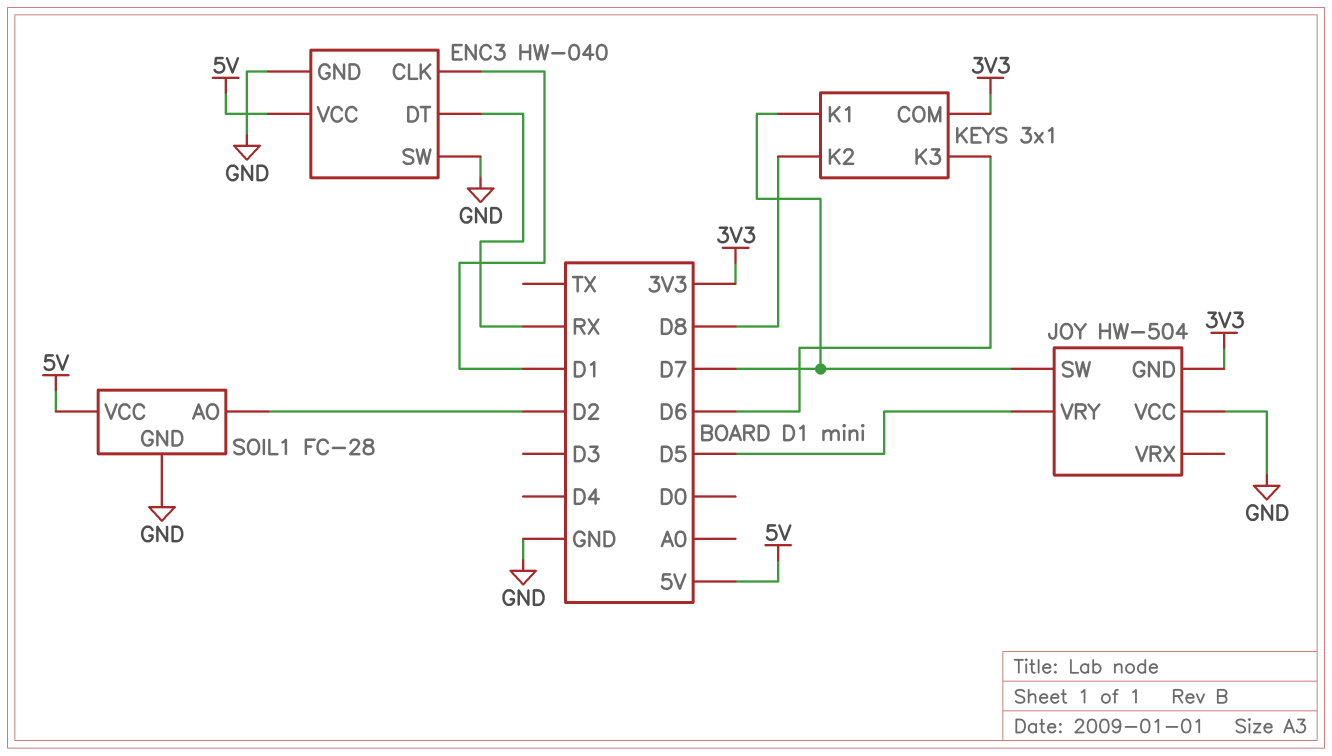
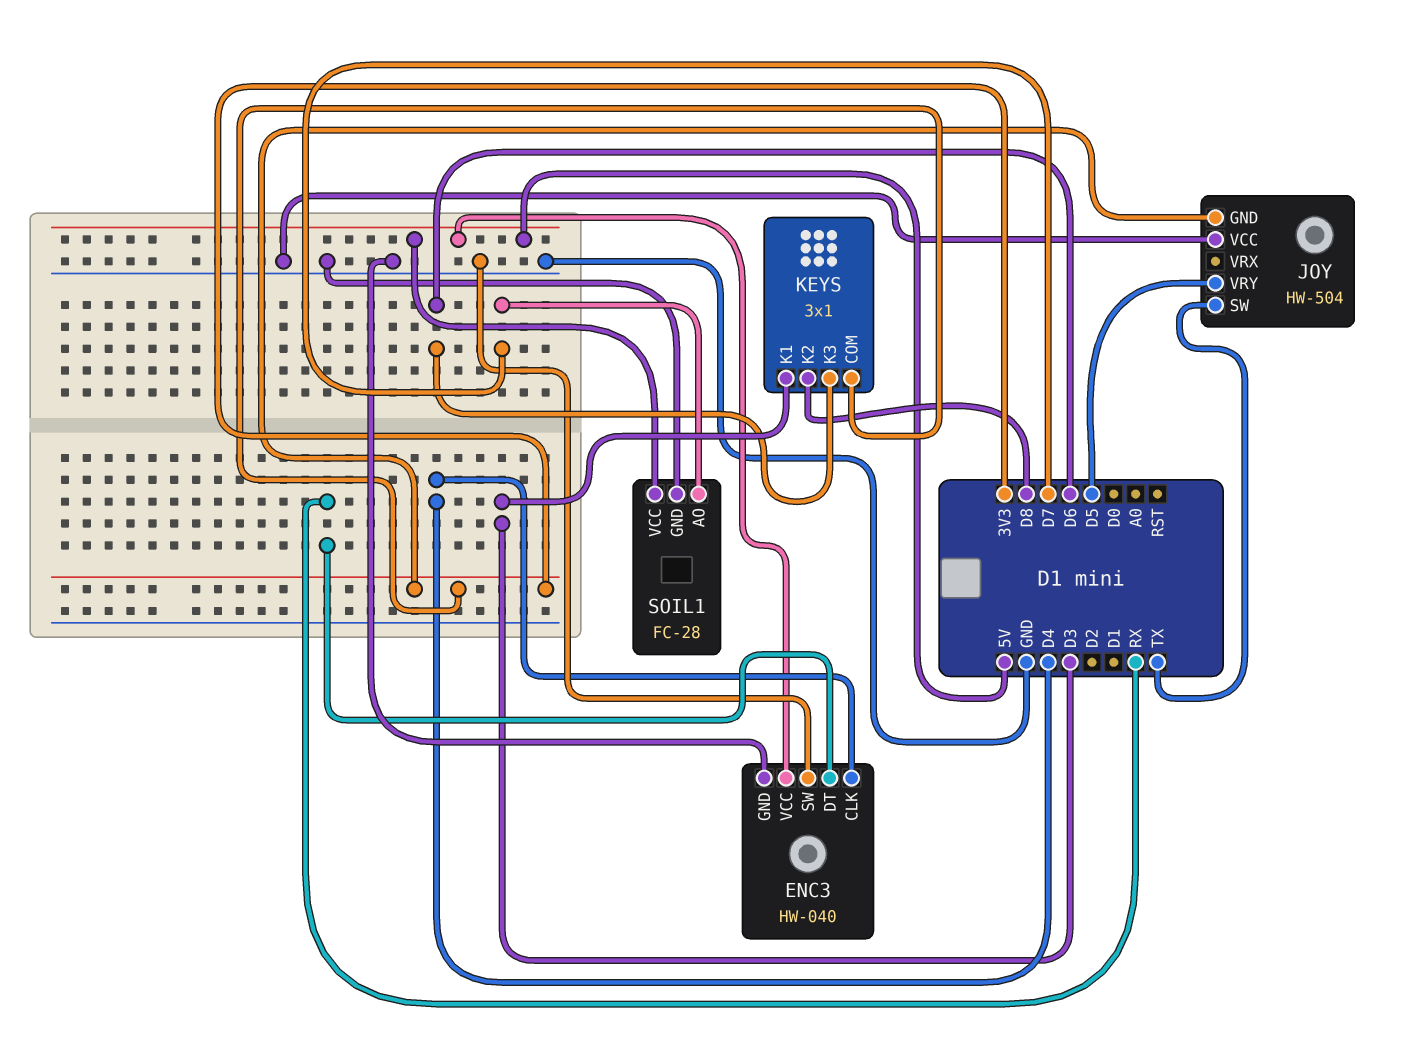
ENC3 pin CLK: D1 -> D4
JOY pin SW: D7 -> TX
KEYS pin K1: D7 -> D3
SOIL1 pin AO: D2 -> D7

